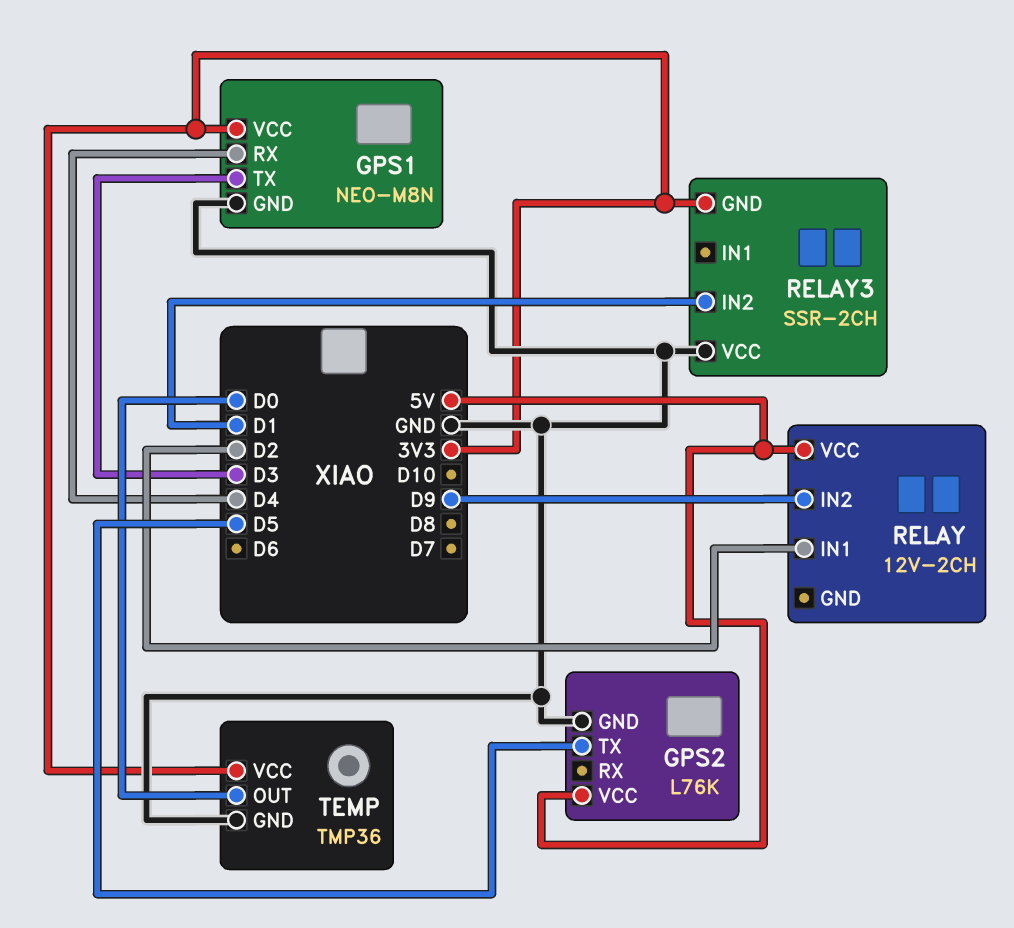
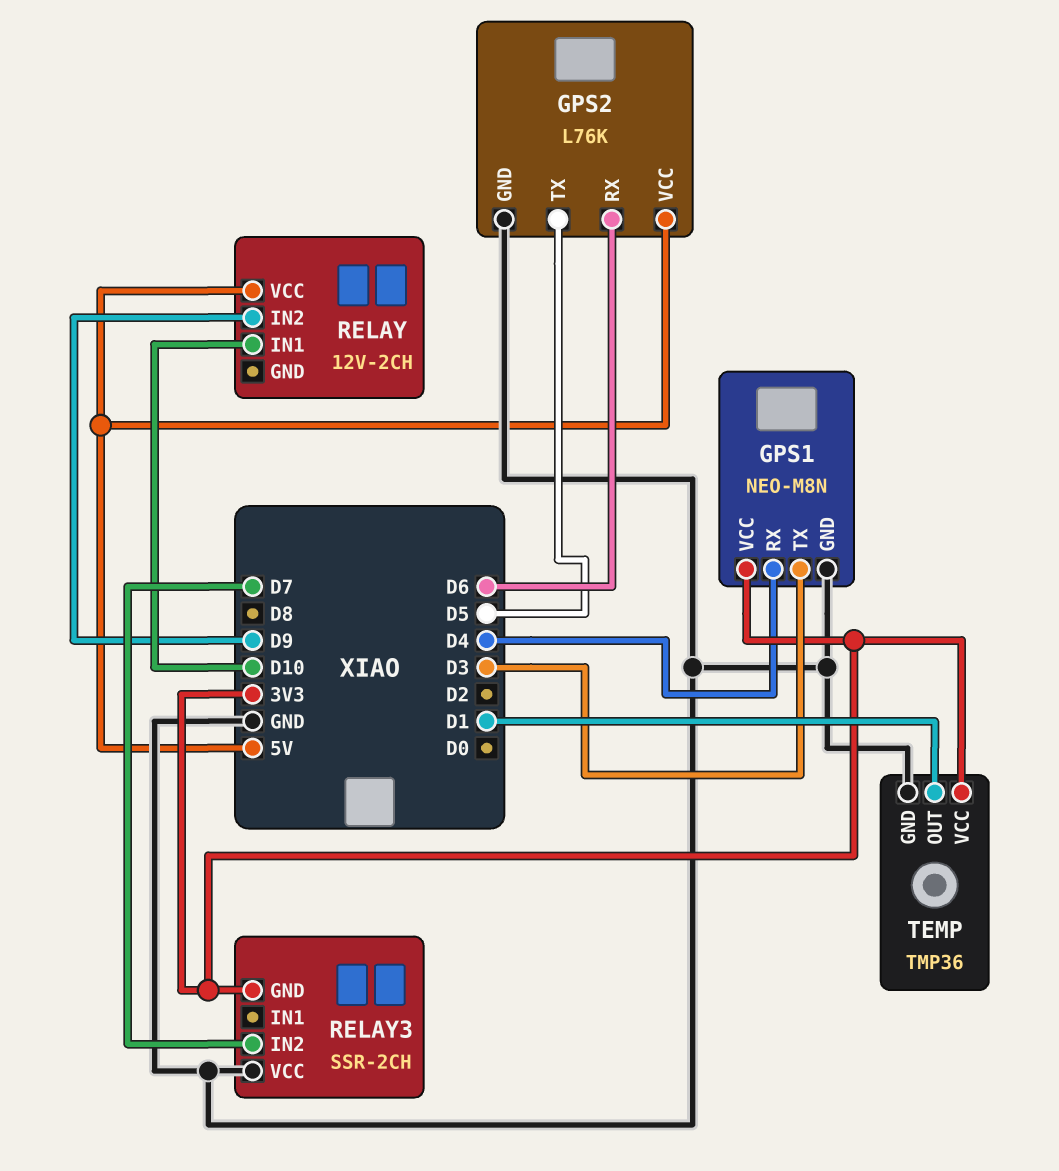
GPS2 pin RX: none -> D6
RELAY pin IN1: D2 -> D10
RELAY3 pin IN2: D1 -> D7
TEMP pin OUT: D0 -> D1

